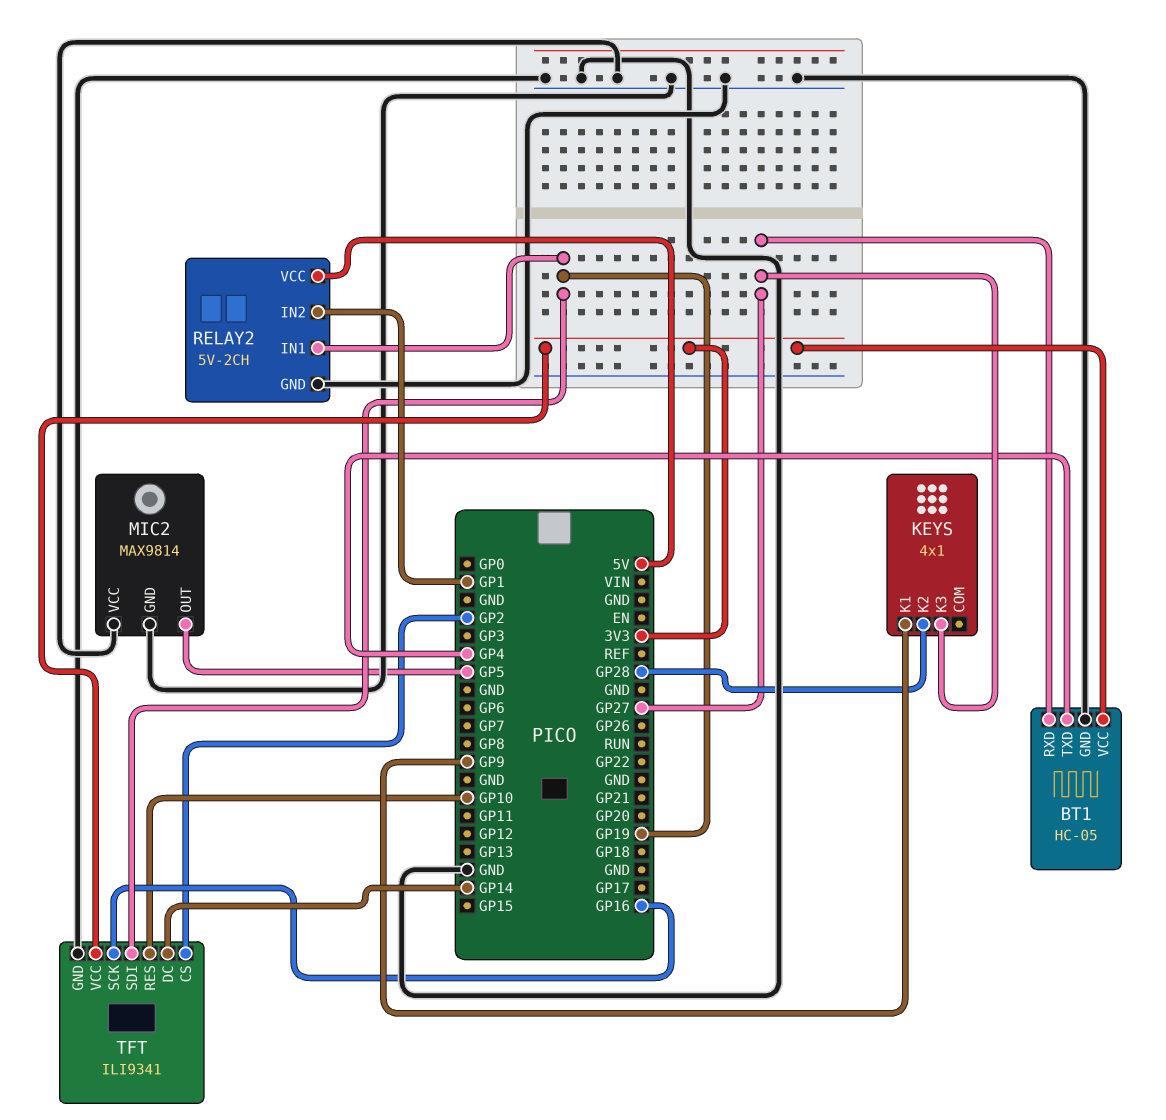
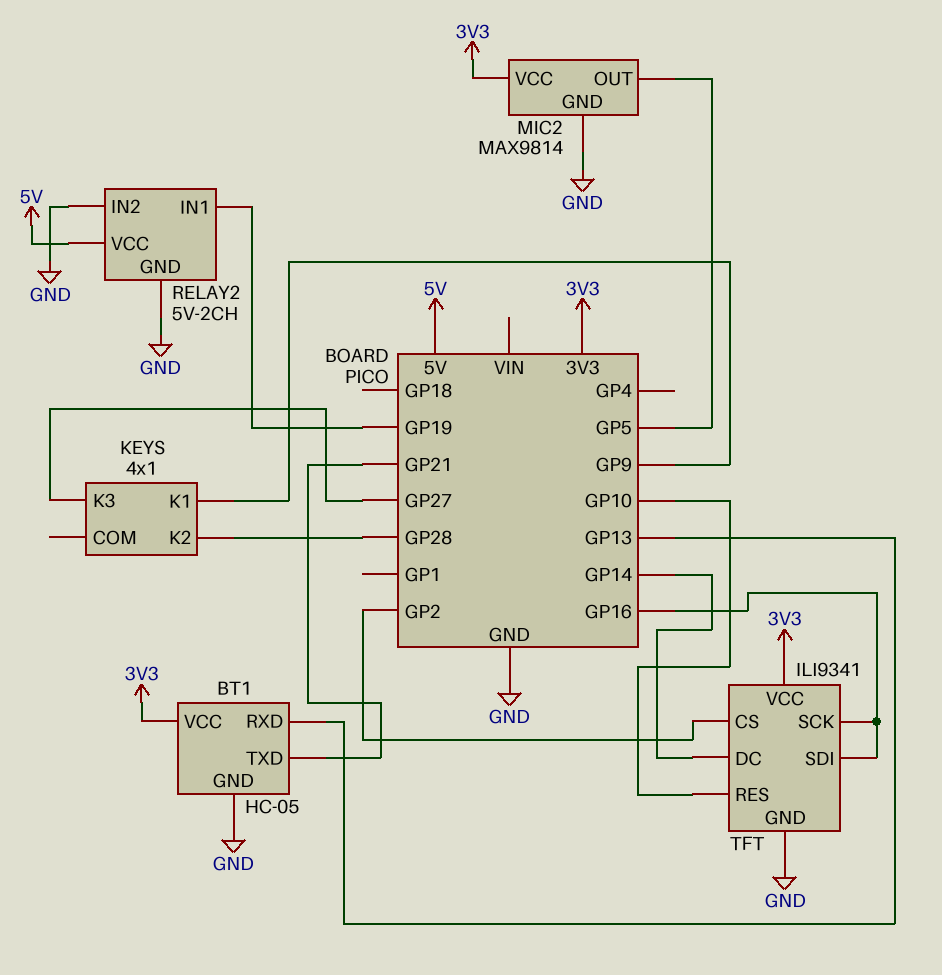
BT1 pin RXD: GP27 -> GP13
BT1 pin TXD: GP4 -> GP21
MIC2 pin VCC: GND -> 3V3
RELAY2 pin IN2: GP1 -> GND
TFT pin SDI: GP19 -> GP16

